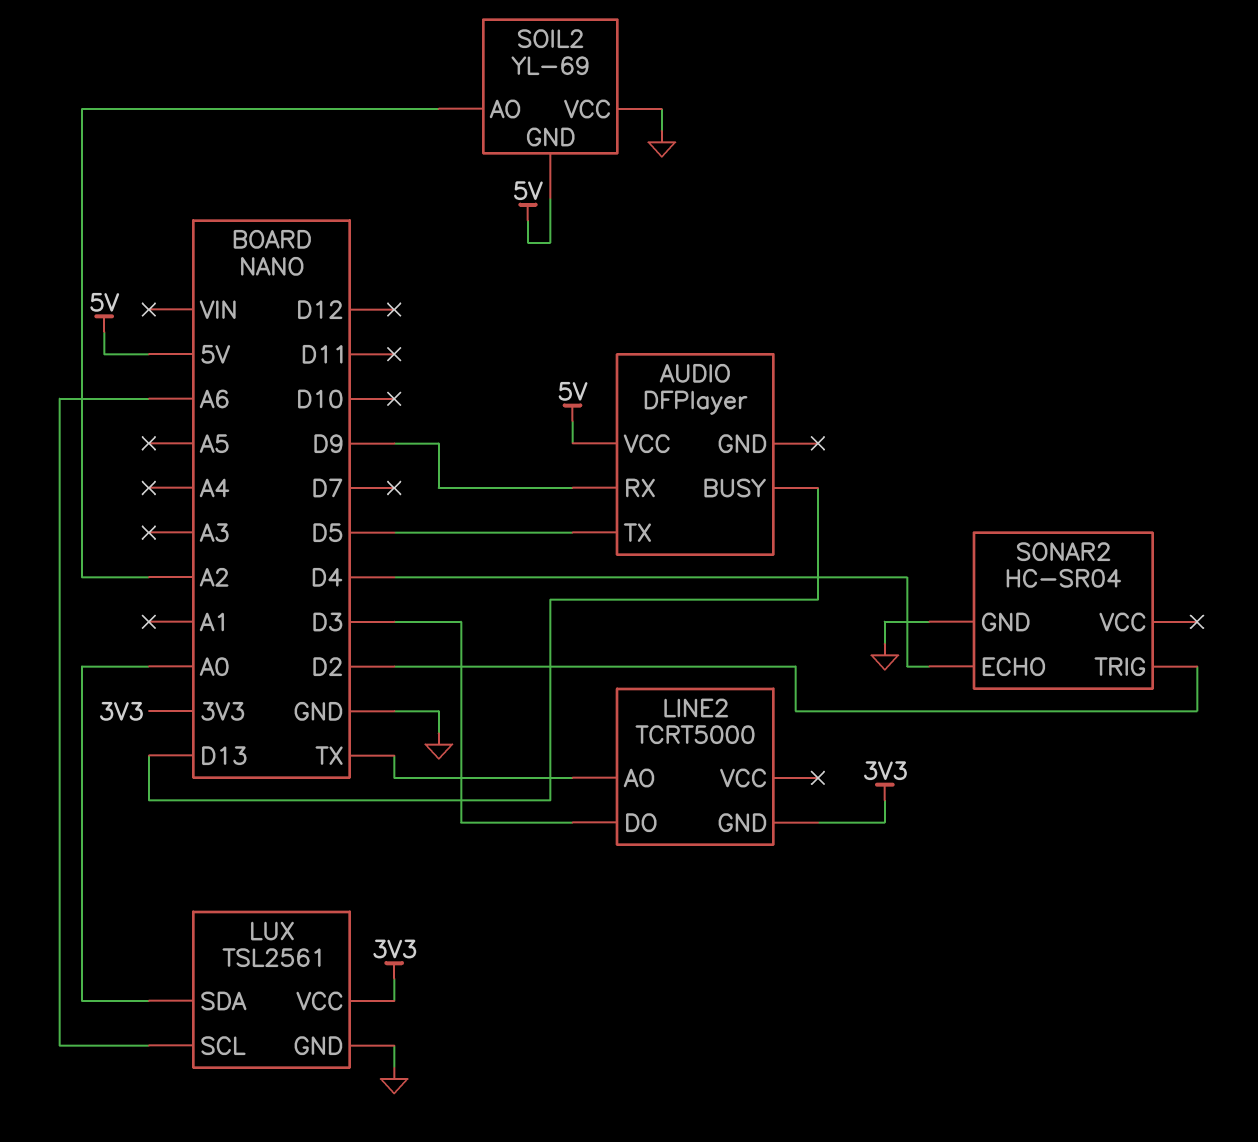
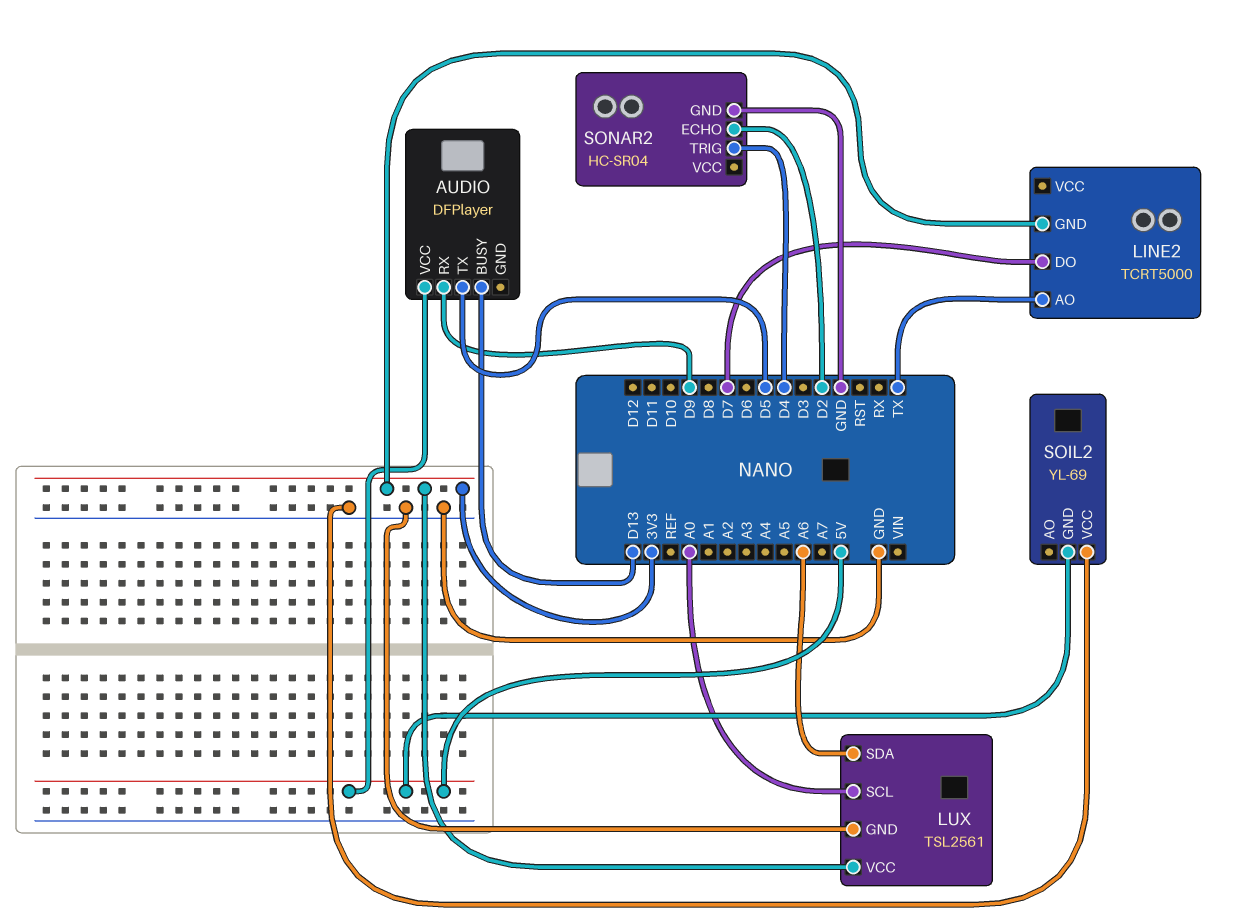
LINE2 pin DO: D3 -> D7
LUX pin SCL: A6 -> A0
LUX pin SDA: A0 -> A6
SOIL2 pin AO: A2 -> none
SONAR2 pin ECHO: D4 -> D2
SONAR2 pin TRIG: D2 -> D4

